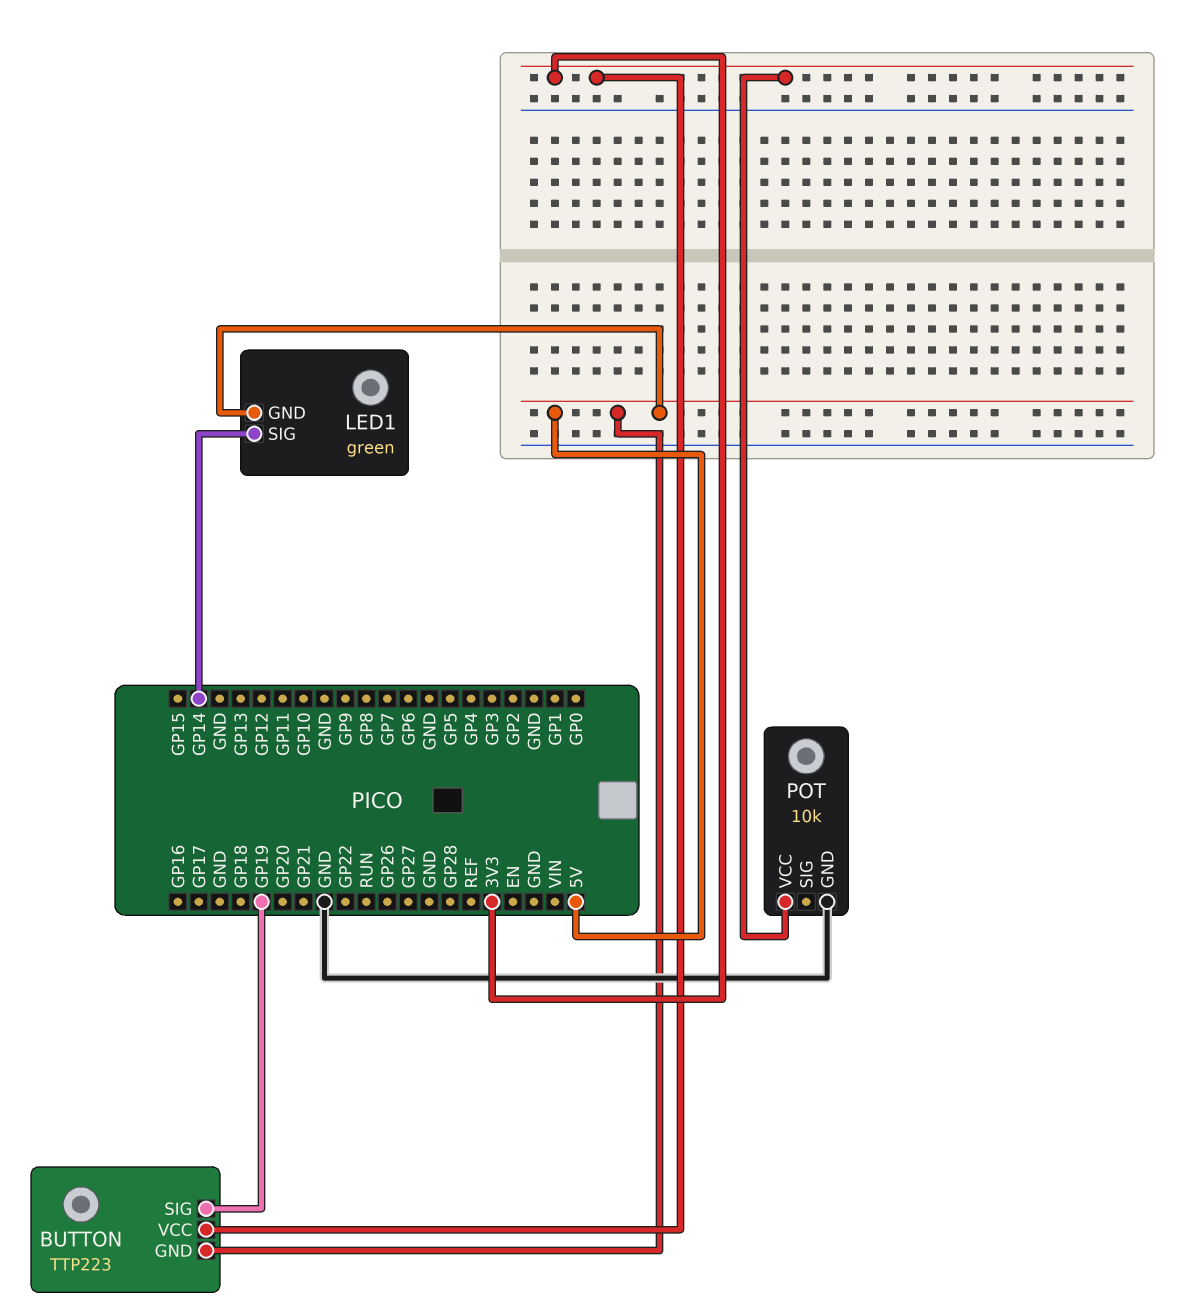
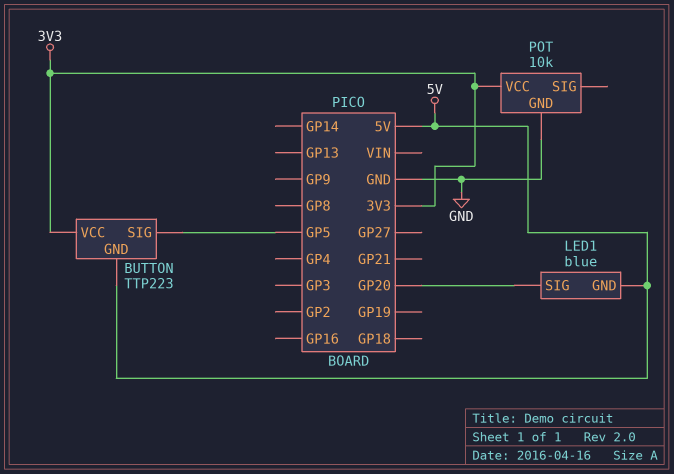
BUTTON pin SIG: GP19 -> GP5
LED1: green -> blue
LED1 pin SIG: GP14 -> GP20

